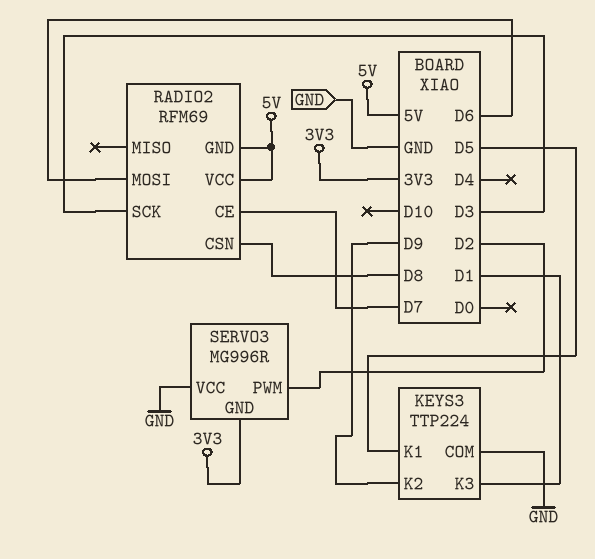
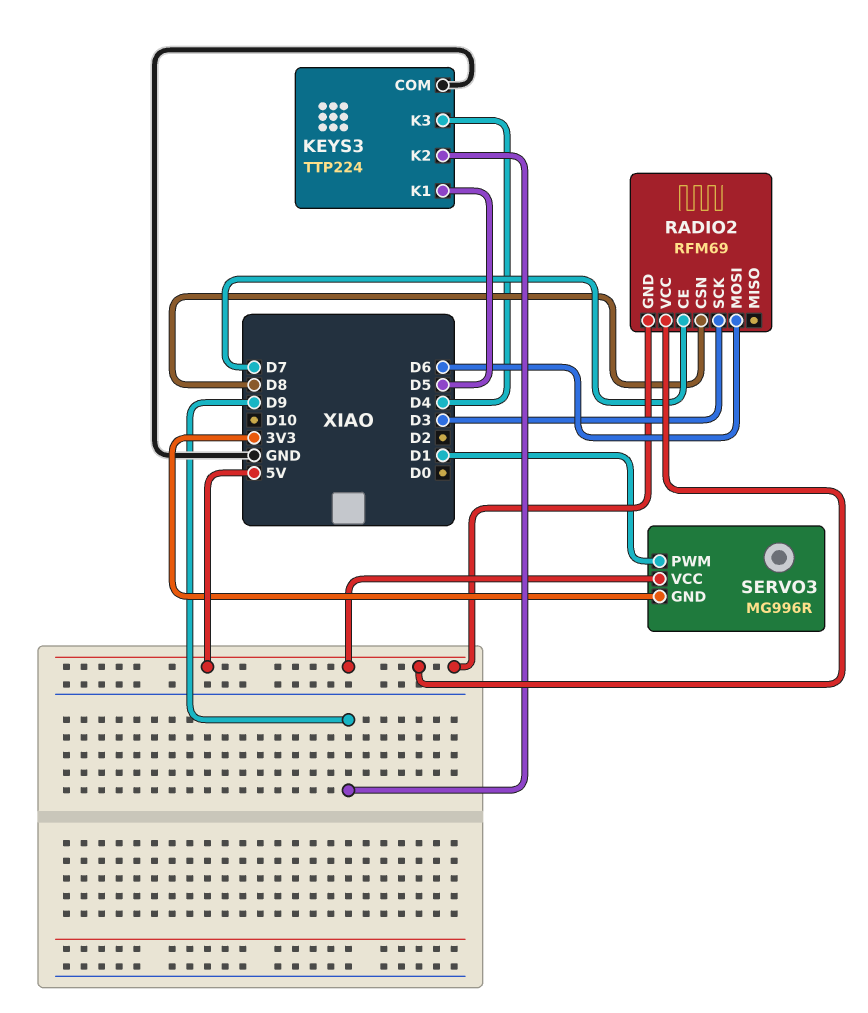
KEYS3 pin K3: D1 -> D4
SERVO3 pin PWM: D2 -> D1
SERVO3 pin VCC: GND -> 5V

